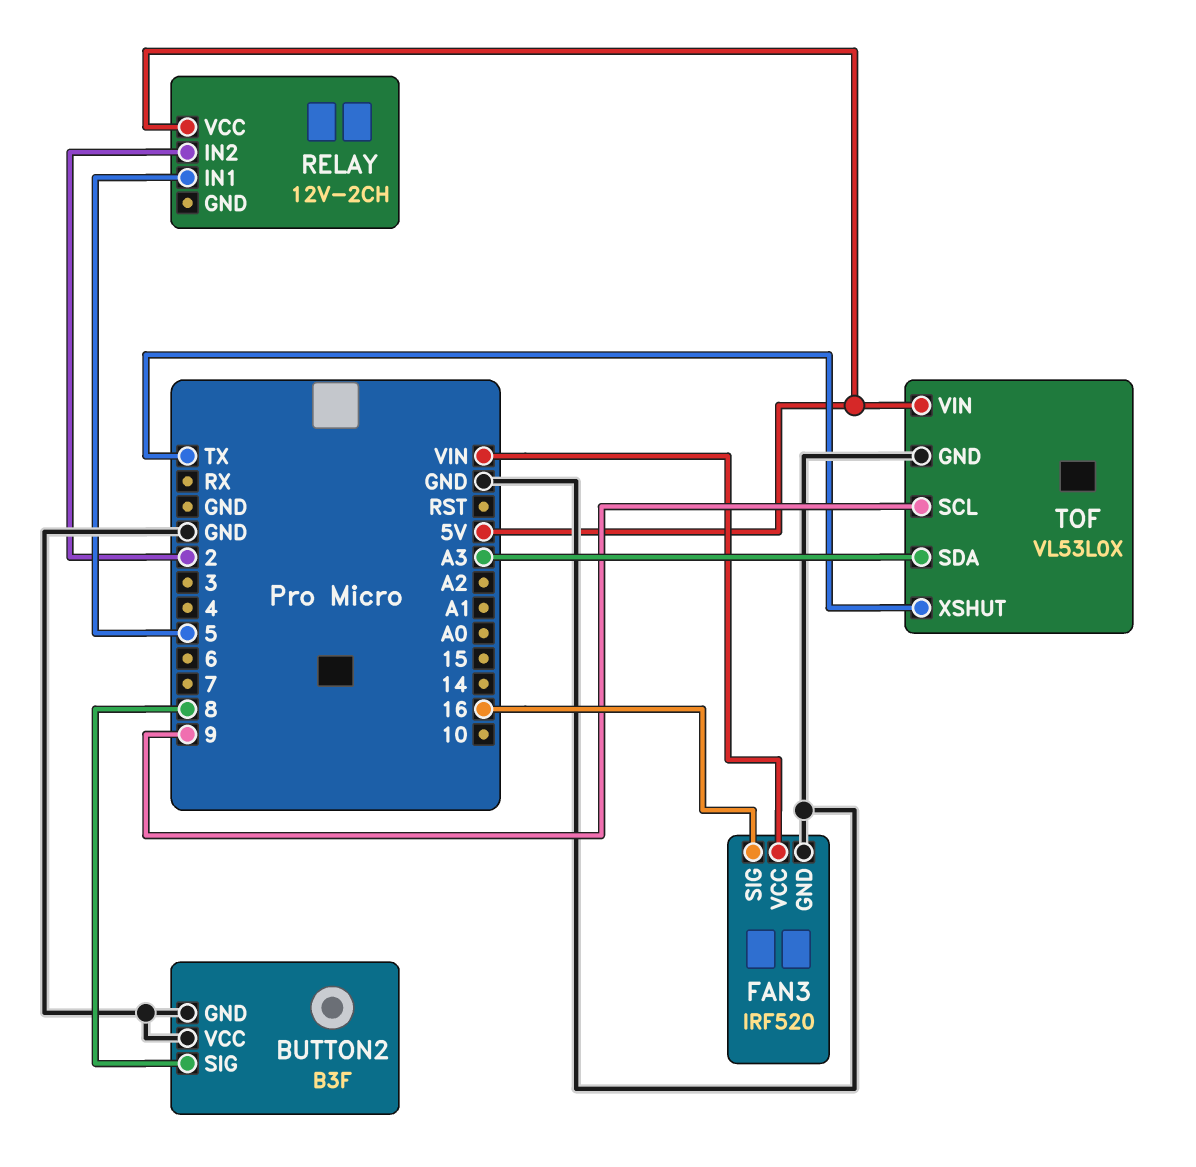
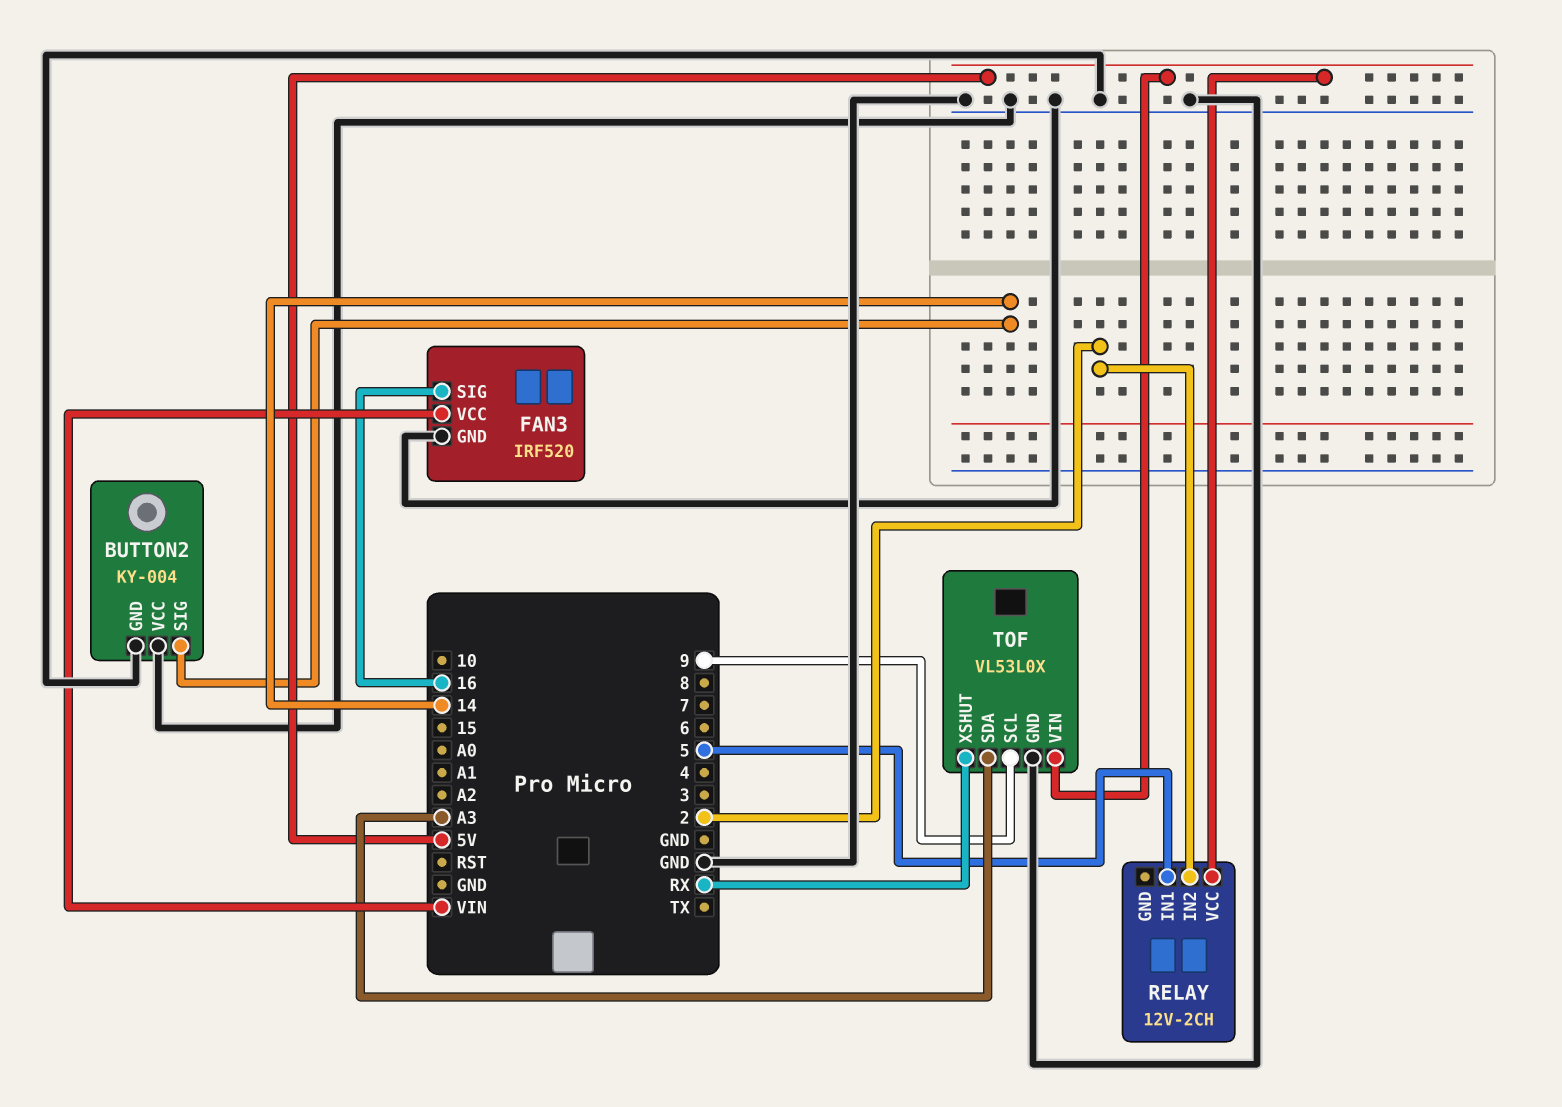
BUTTON2: B3F -> KY-004
BUTTON2 pin SIG: 8 -> 14
TOF pin XSHUT: TX -> RX

